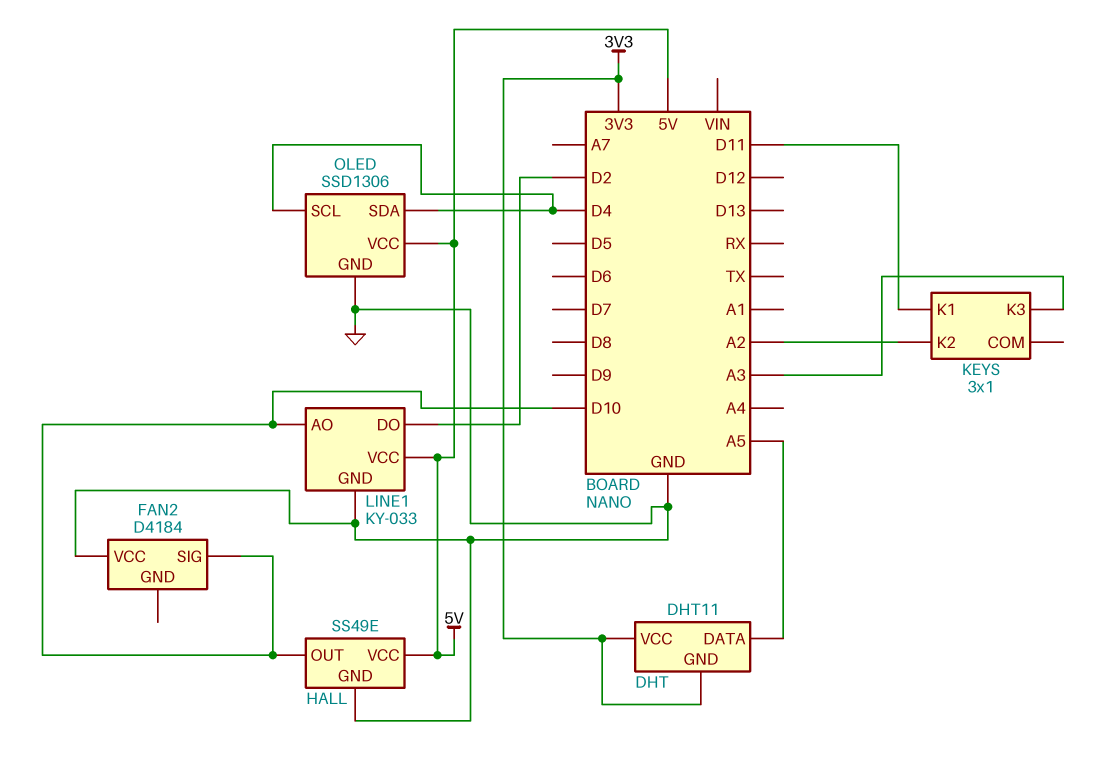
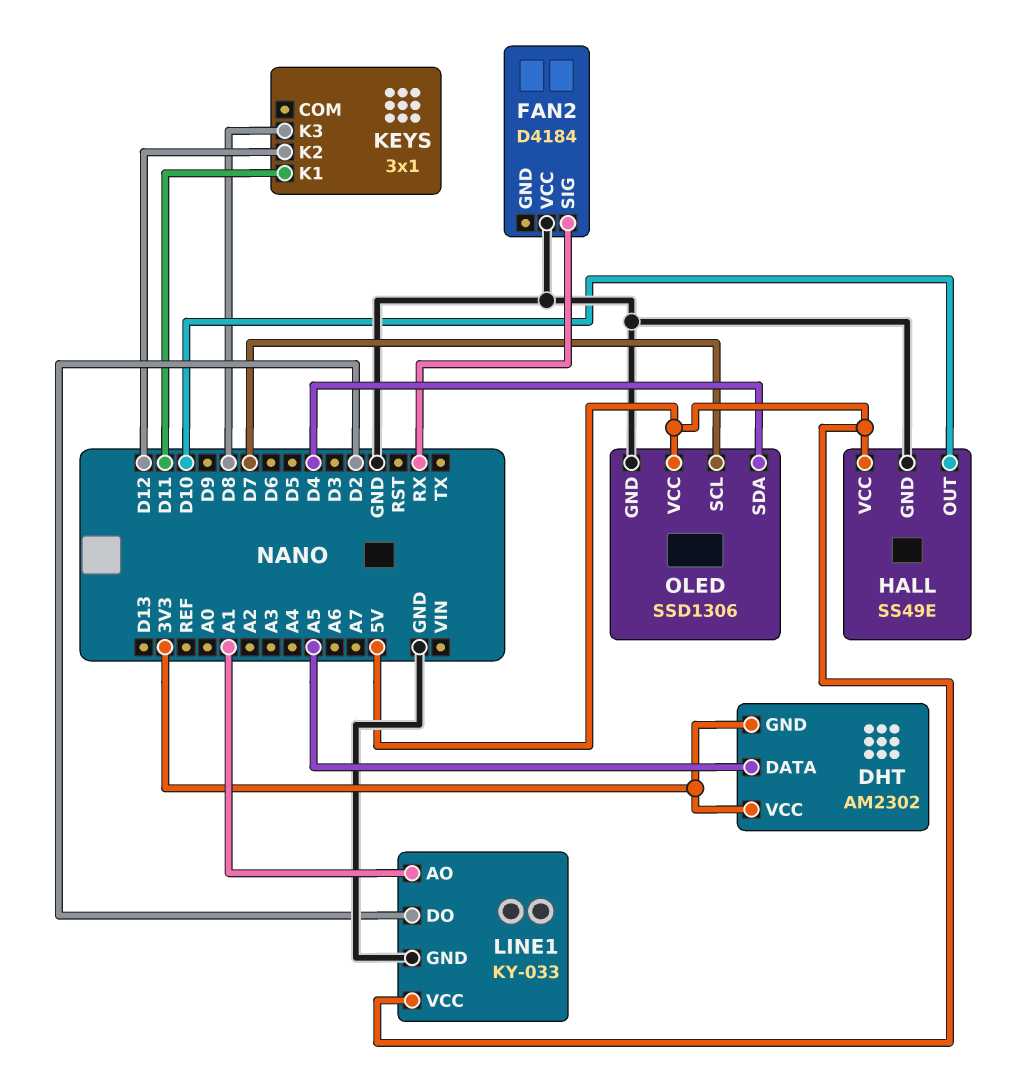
DHT: DHT11 -> AM2302
FAN2 pin SIG: D10 -> RX
KEYS pin K2: A2 -> D12
KEYS pin K3: A3 -> D8
LINE1 pin AO: D10 -> A1
OLED pin SCL: D4 -> D7

